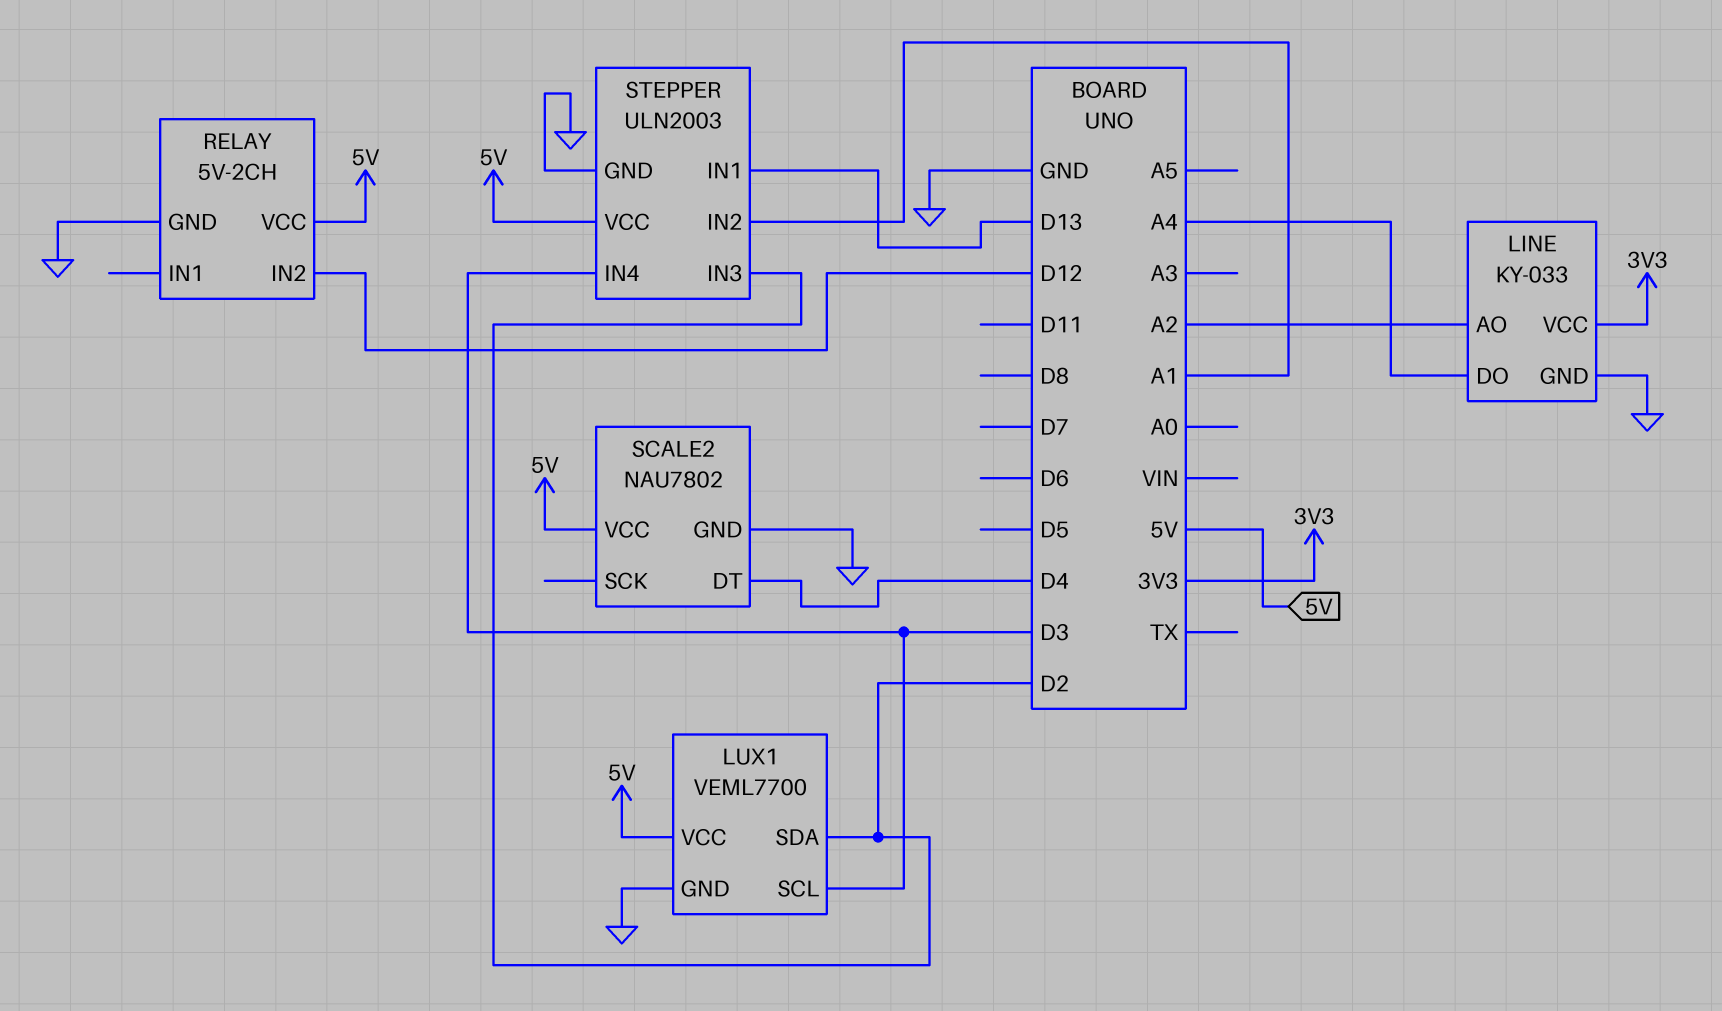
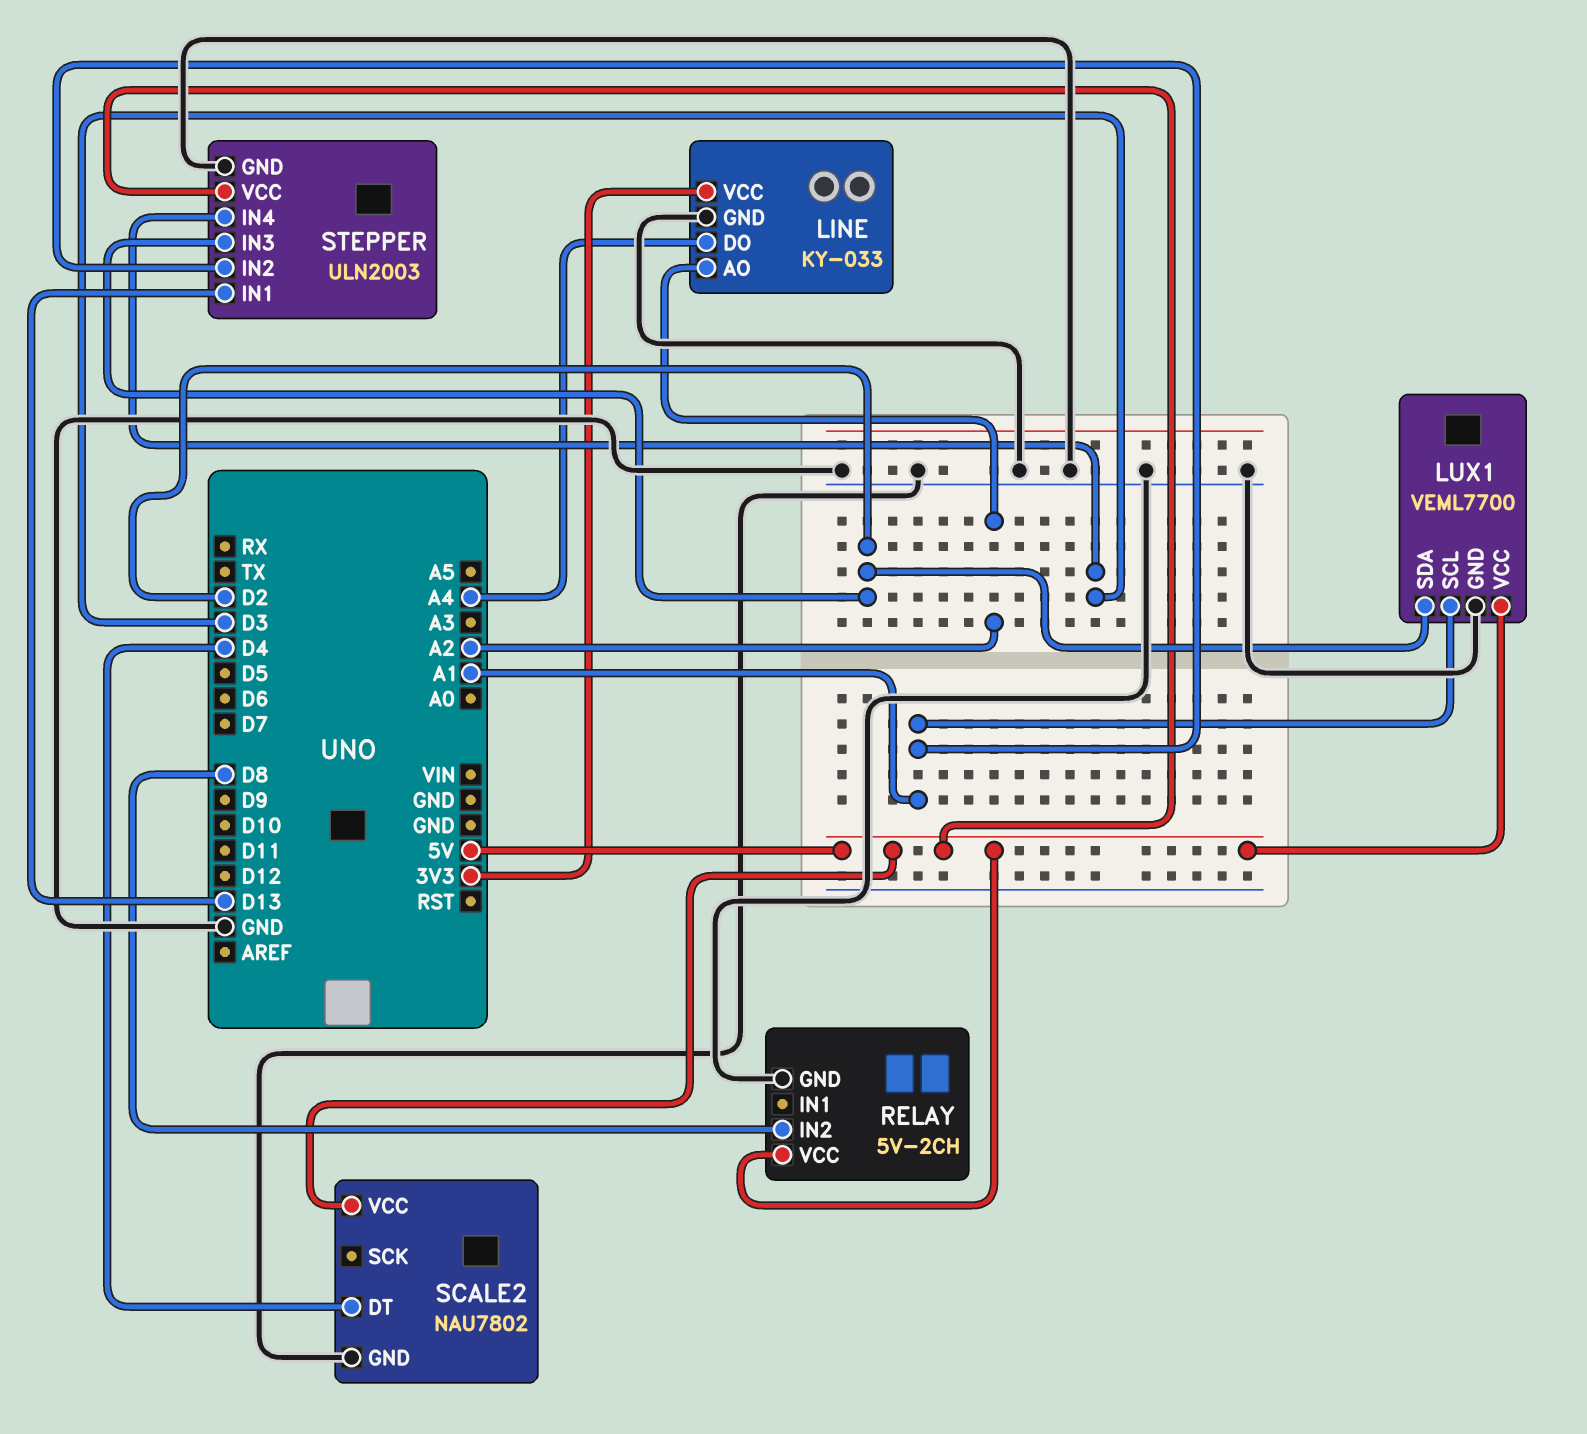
LUX1 pin SCL: D3 -> A1
RELAY pin IN2: D12 -> D8

